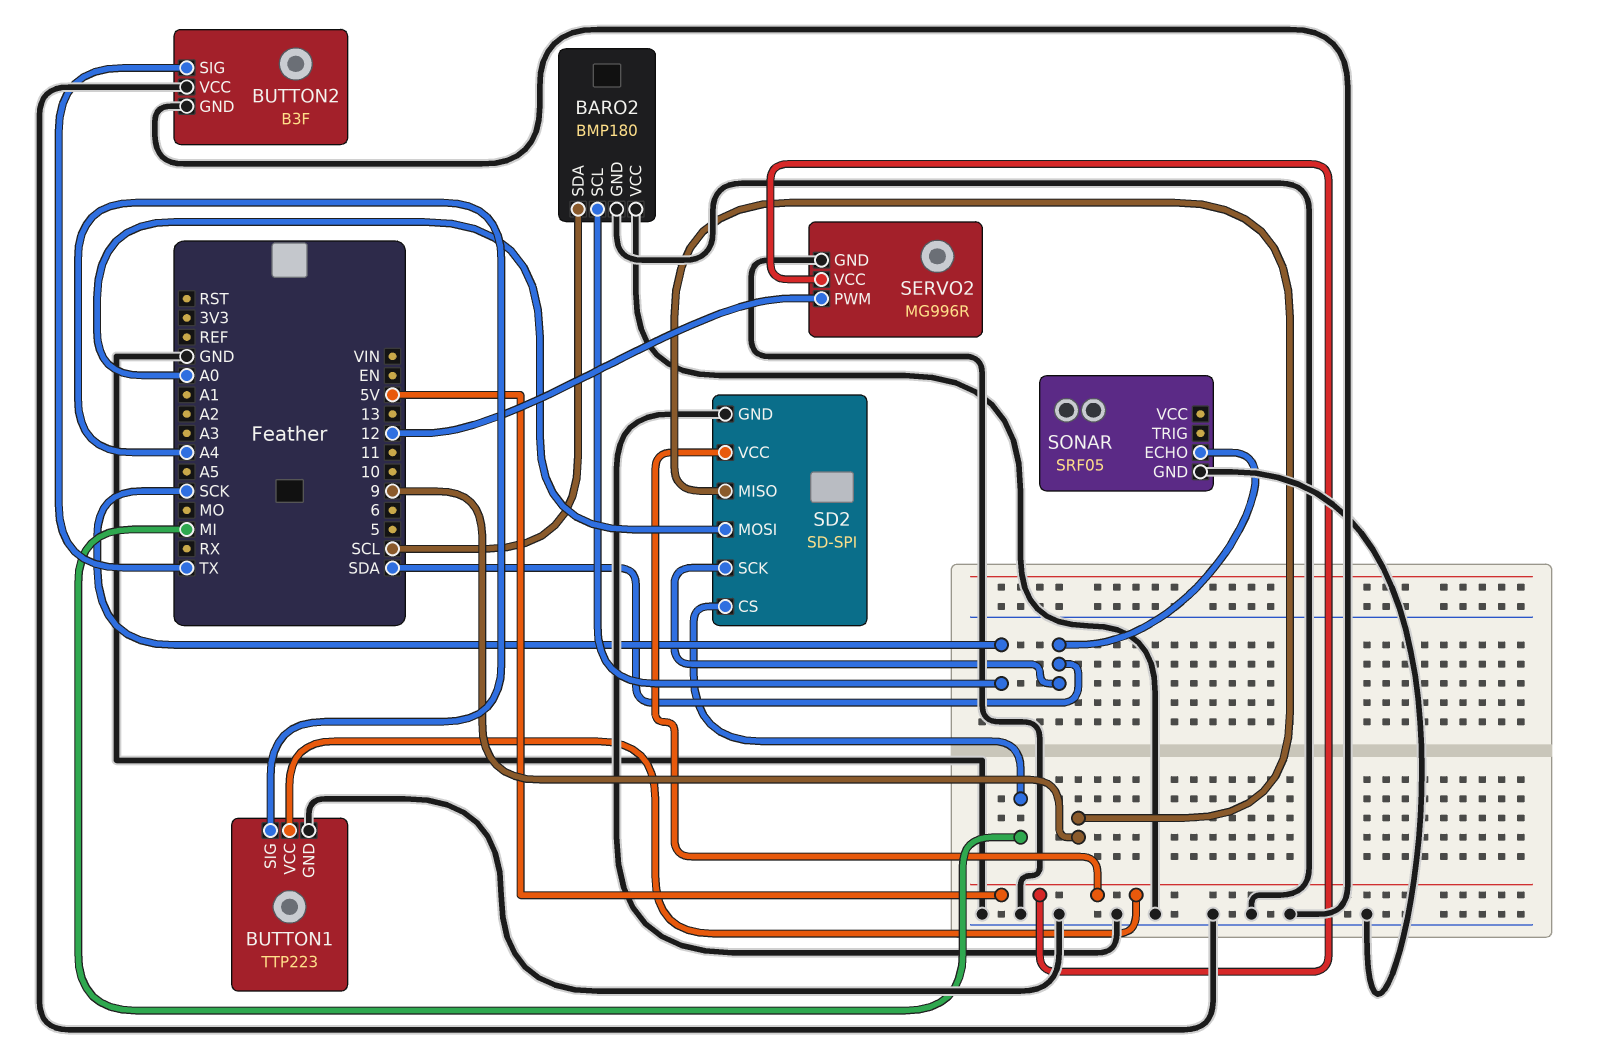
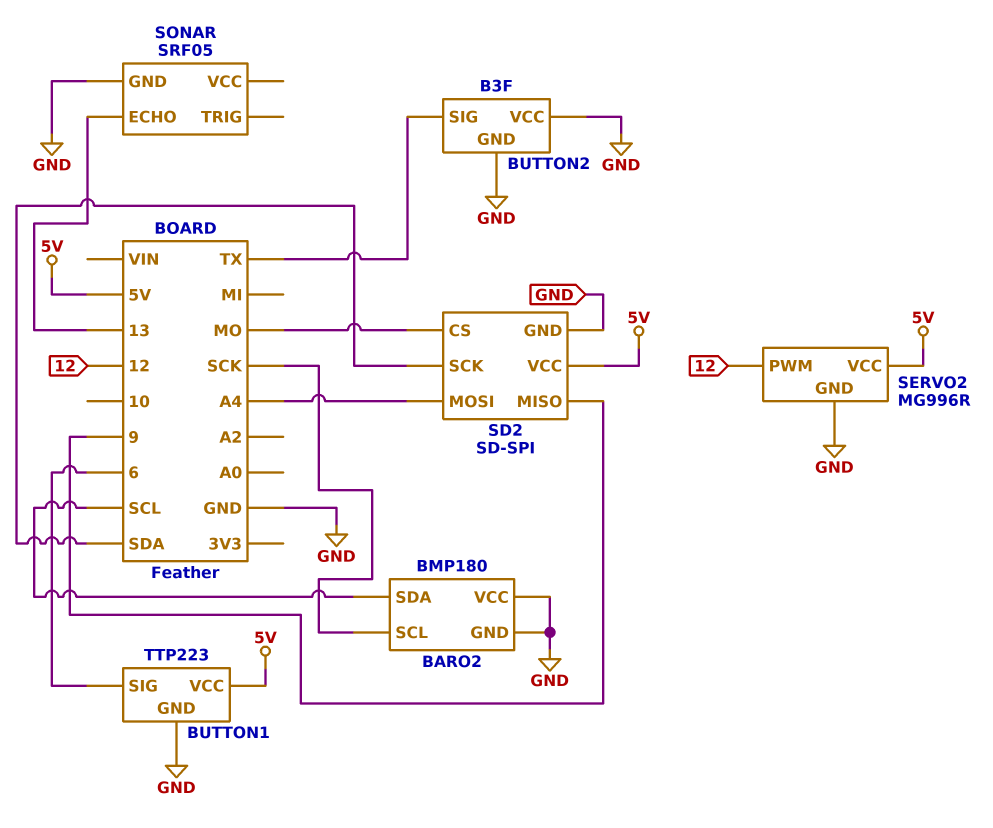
BUTTON1 pin SIG: A4 -> 6
SD2 pin CS: MI -> MO
SD2 pin MOSI: A0 -> A4
SONAR pin ECHO: SDA -> 13

